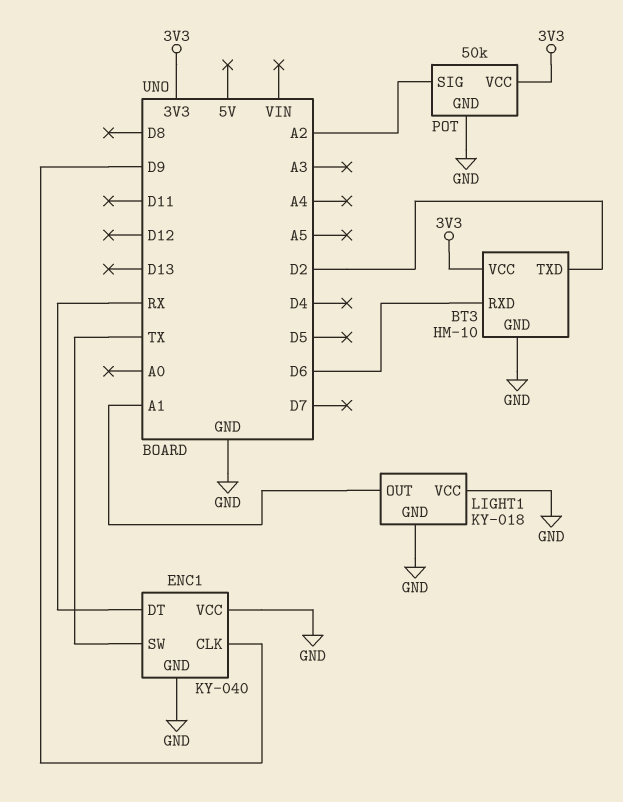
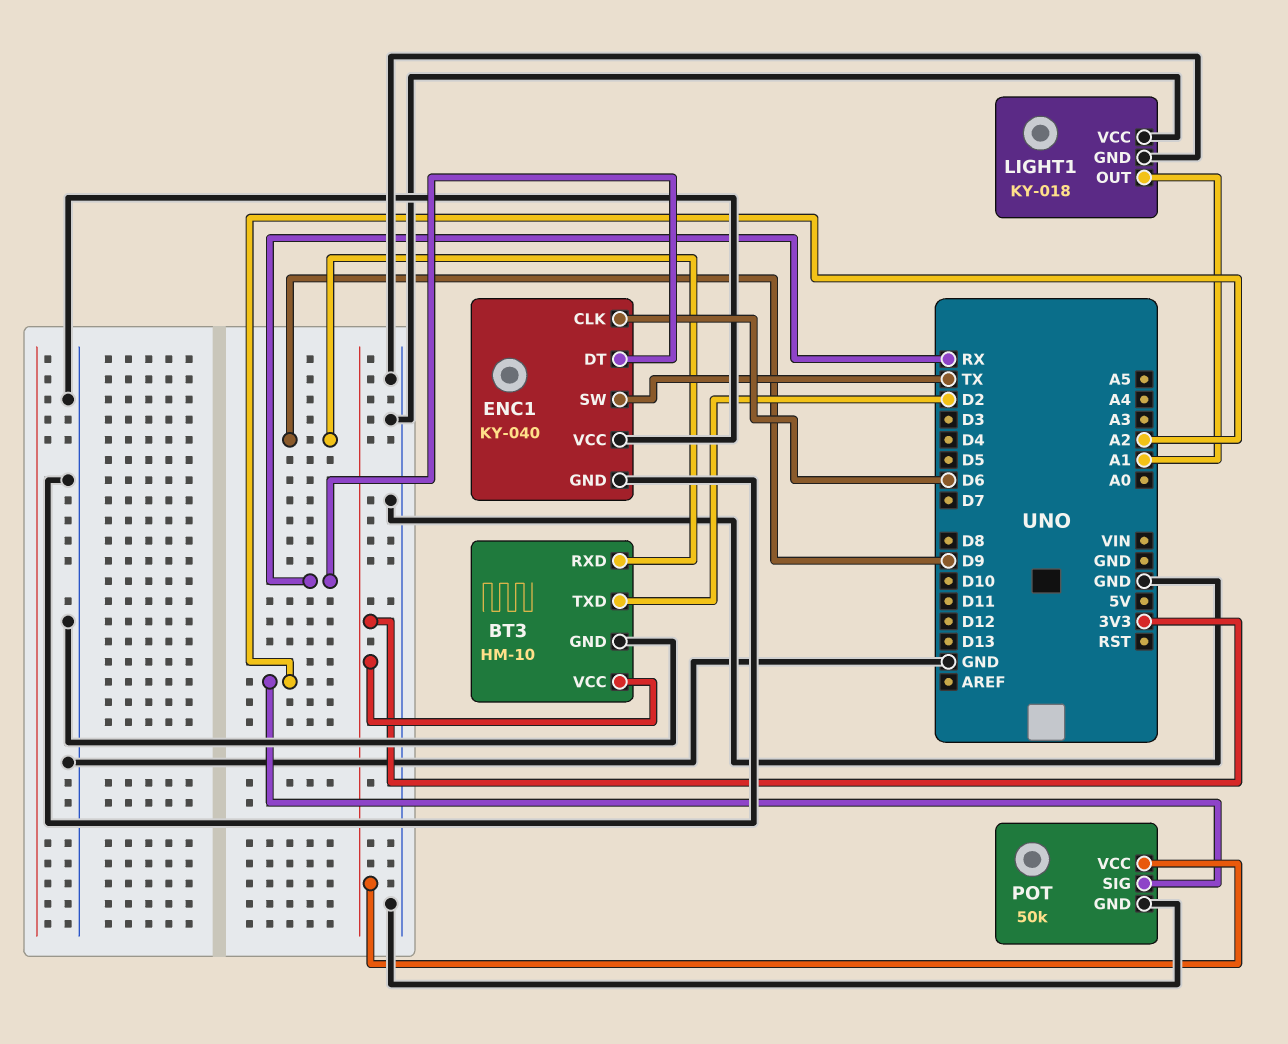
BT3 pin RXD: D6 -> D9
ENC1 pin CLK: D9 -> D6

